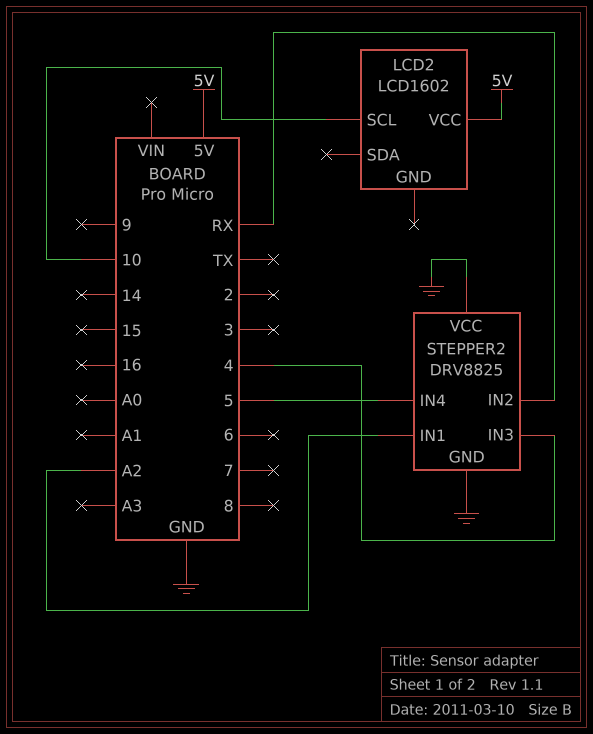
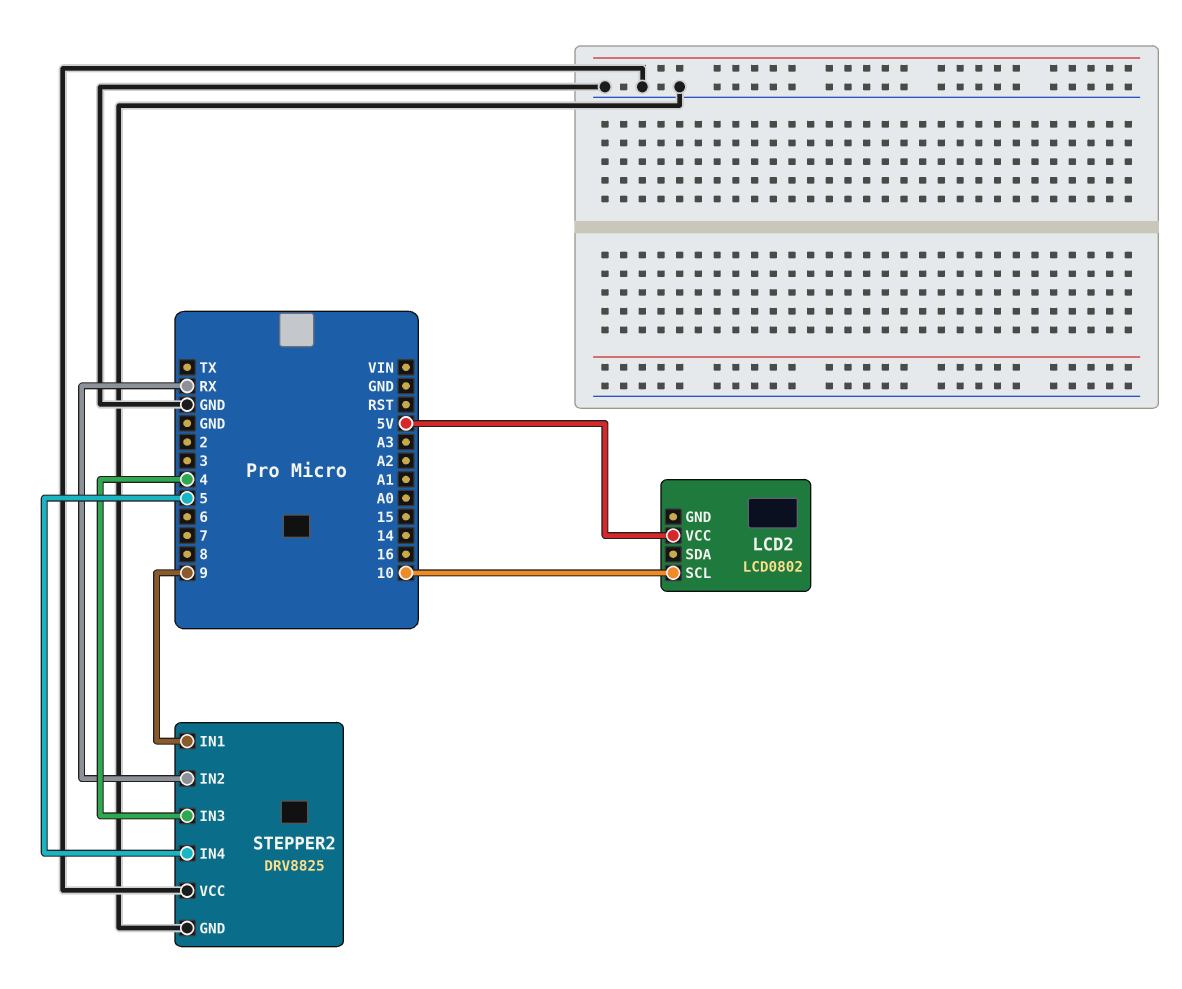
LCD2: LCD1602 -> LCD0802
STEPPER2 pin IN1: A2 -> 9

